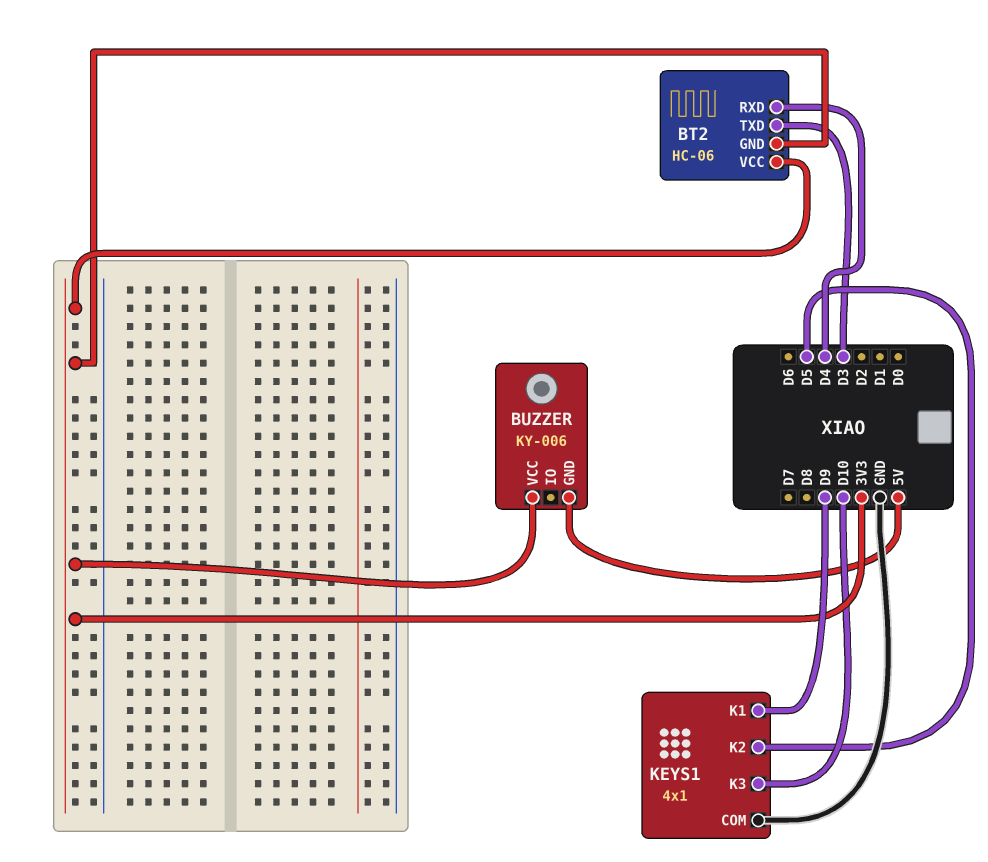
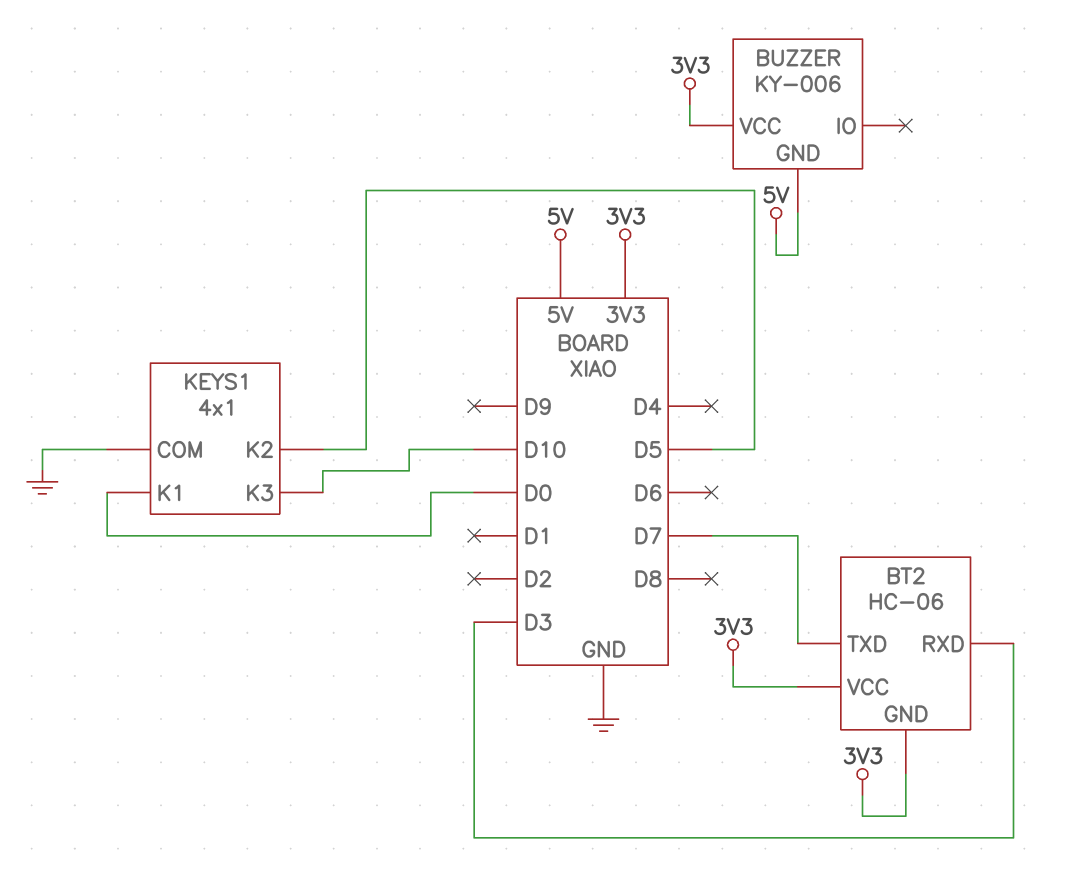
BT2 pin RXD: D4 -> D3
BT2 pin TXD: D3 -> D7
KEYS1 pin K1: D9 -> D0

